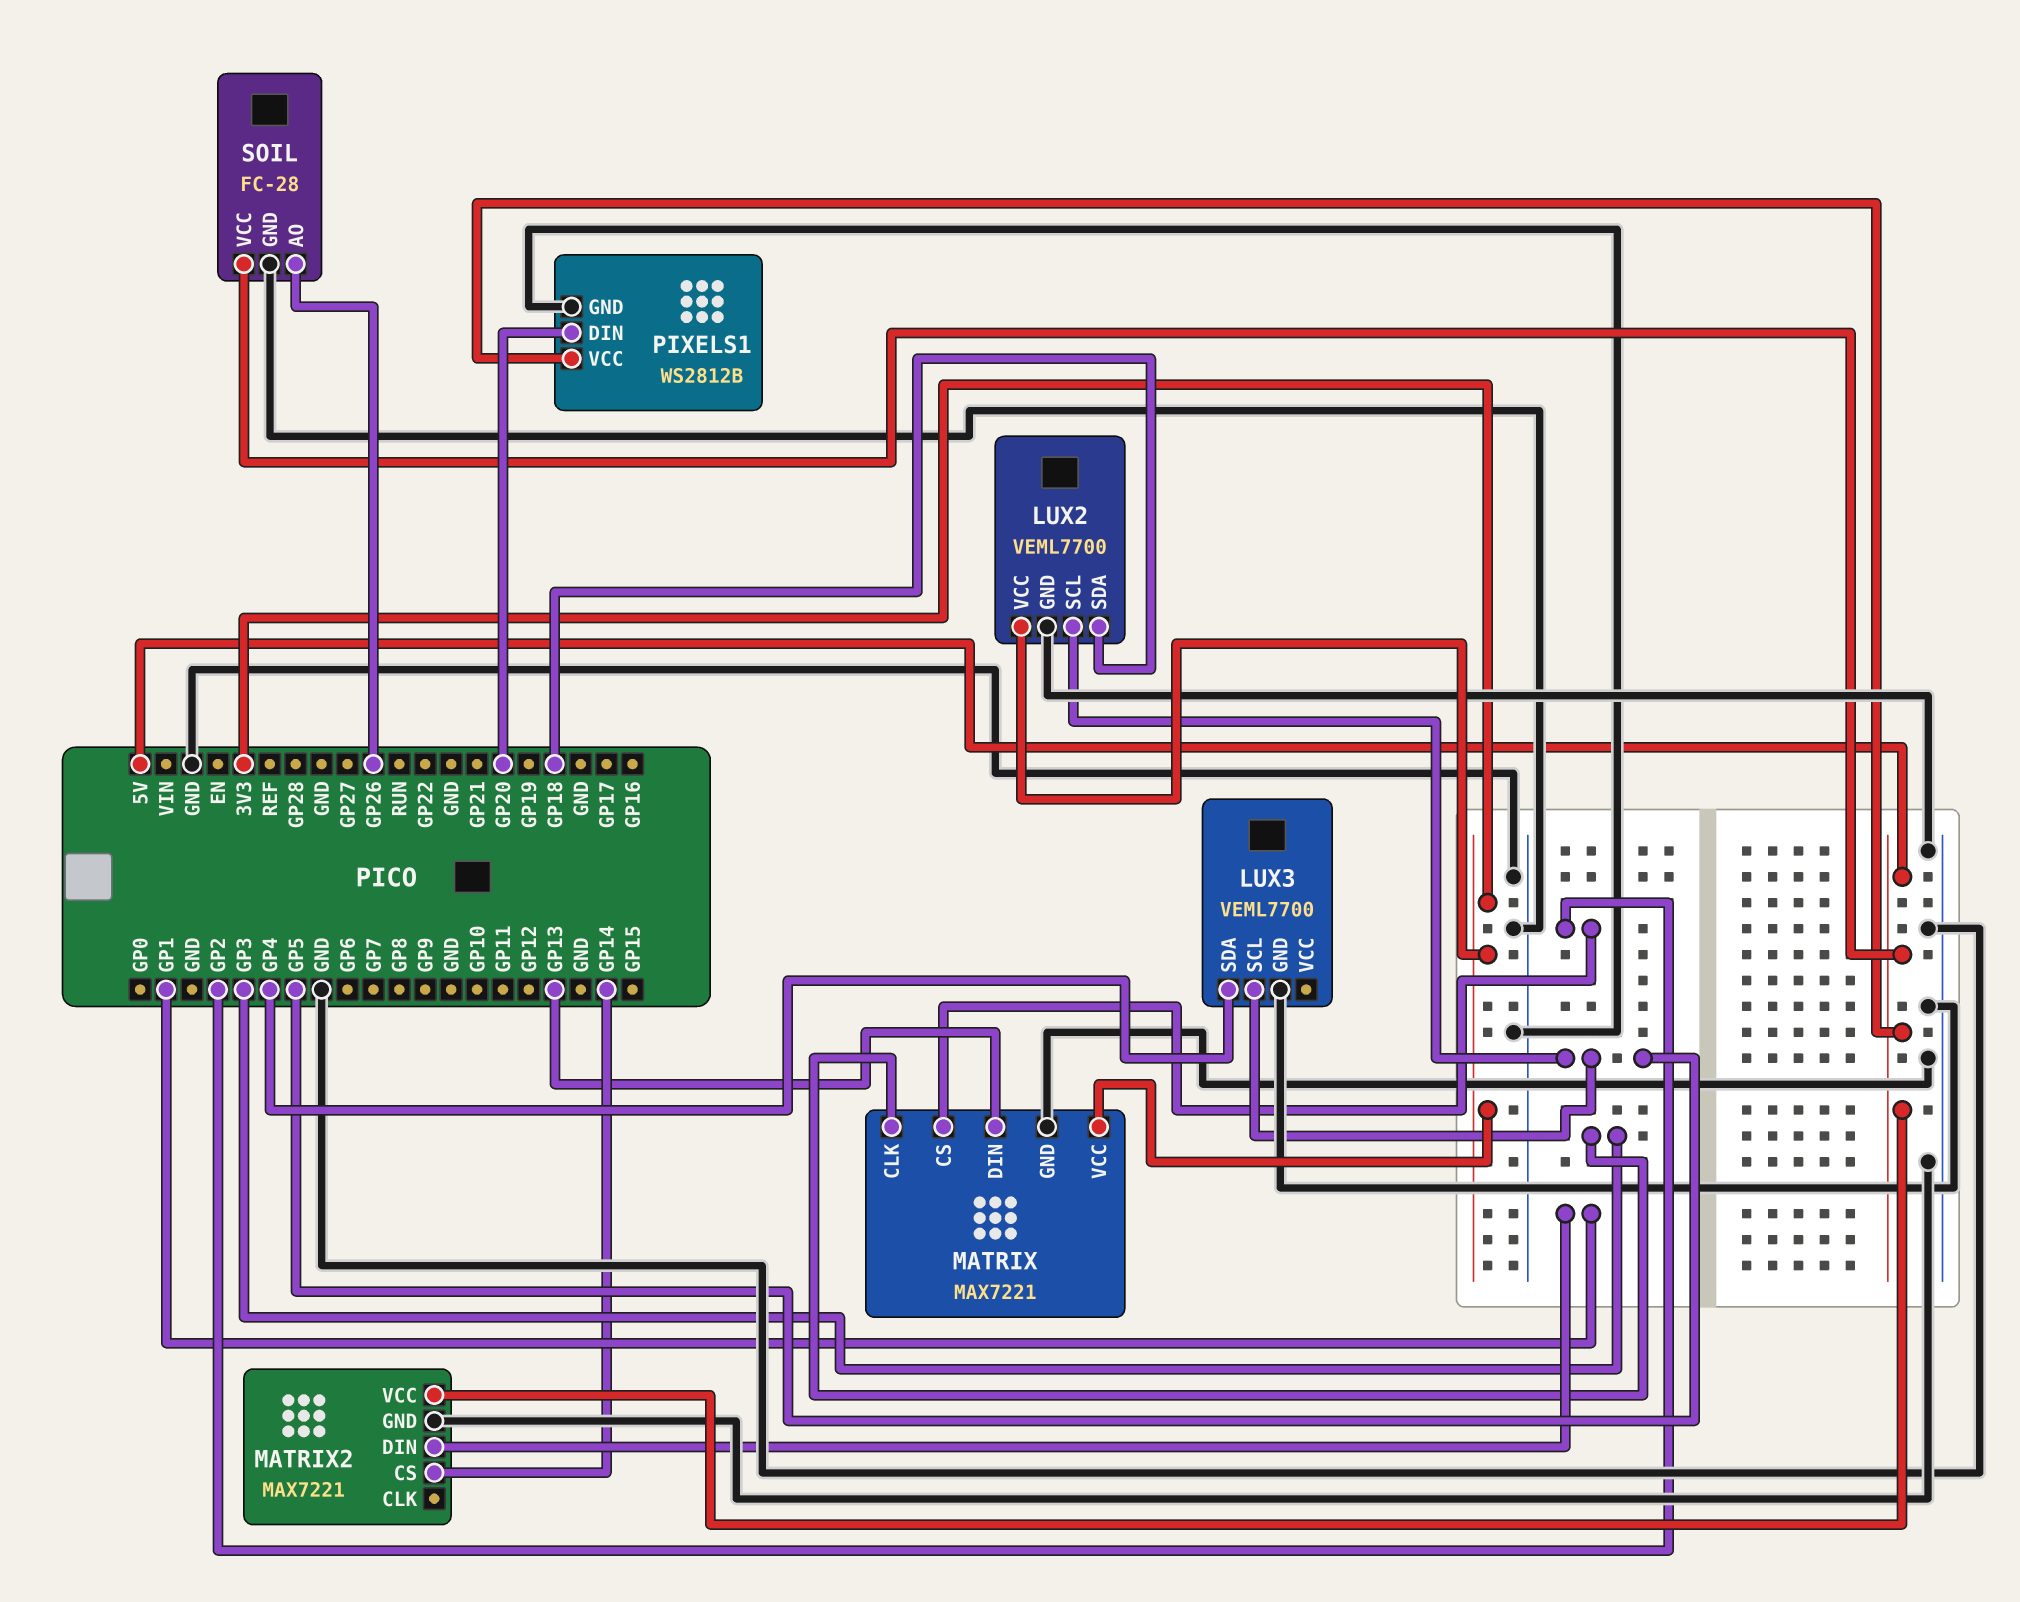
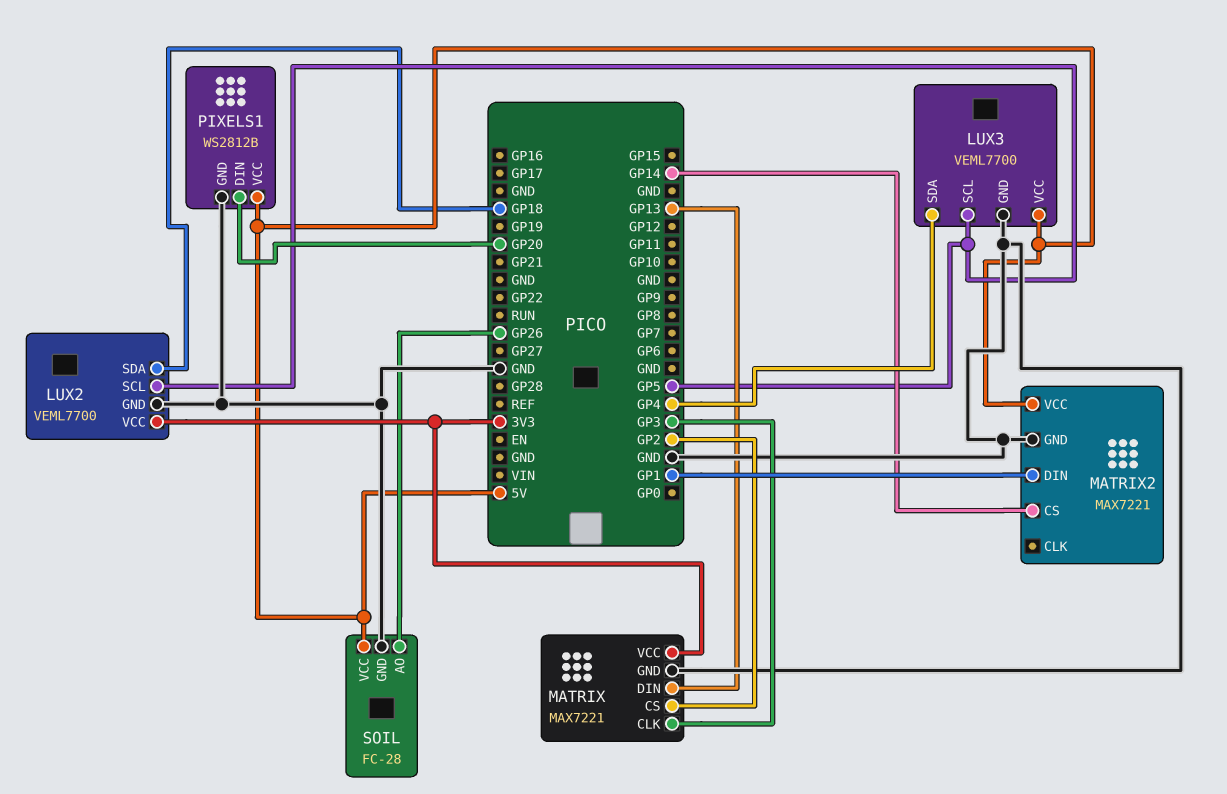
LUX3 pin VCC: none -> 5V

